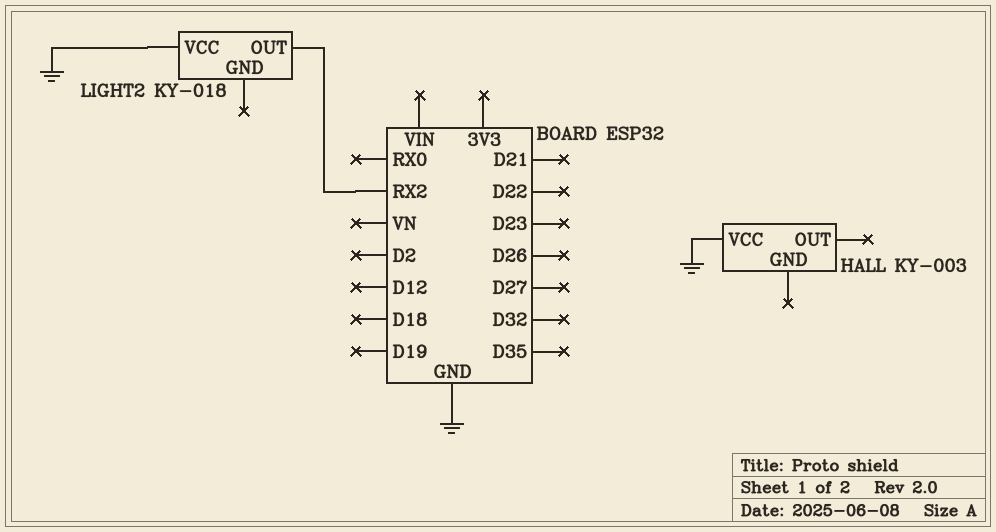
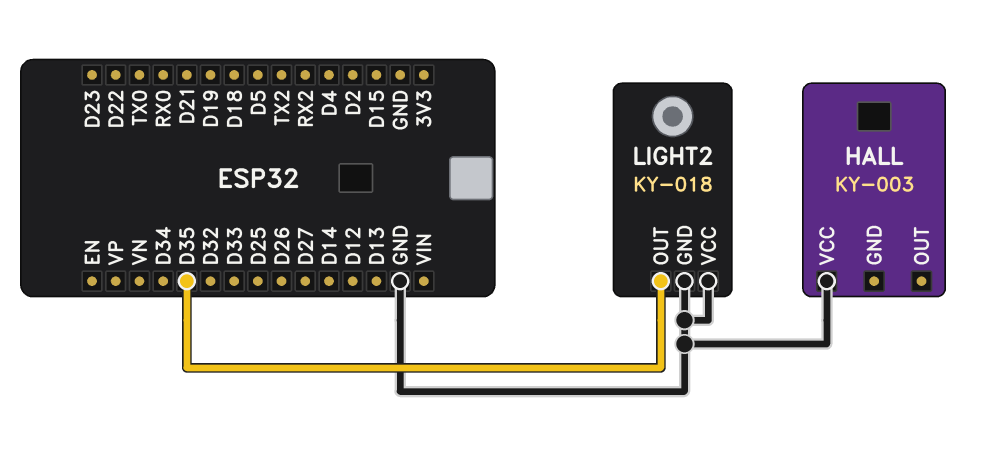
LIGHT2 pin GND: none -> GND
LIGHT2 pin OUT: RX2 -> D35

